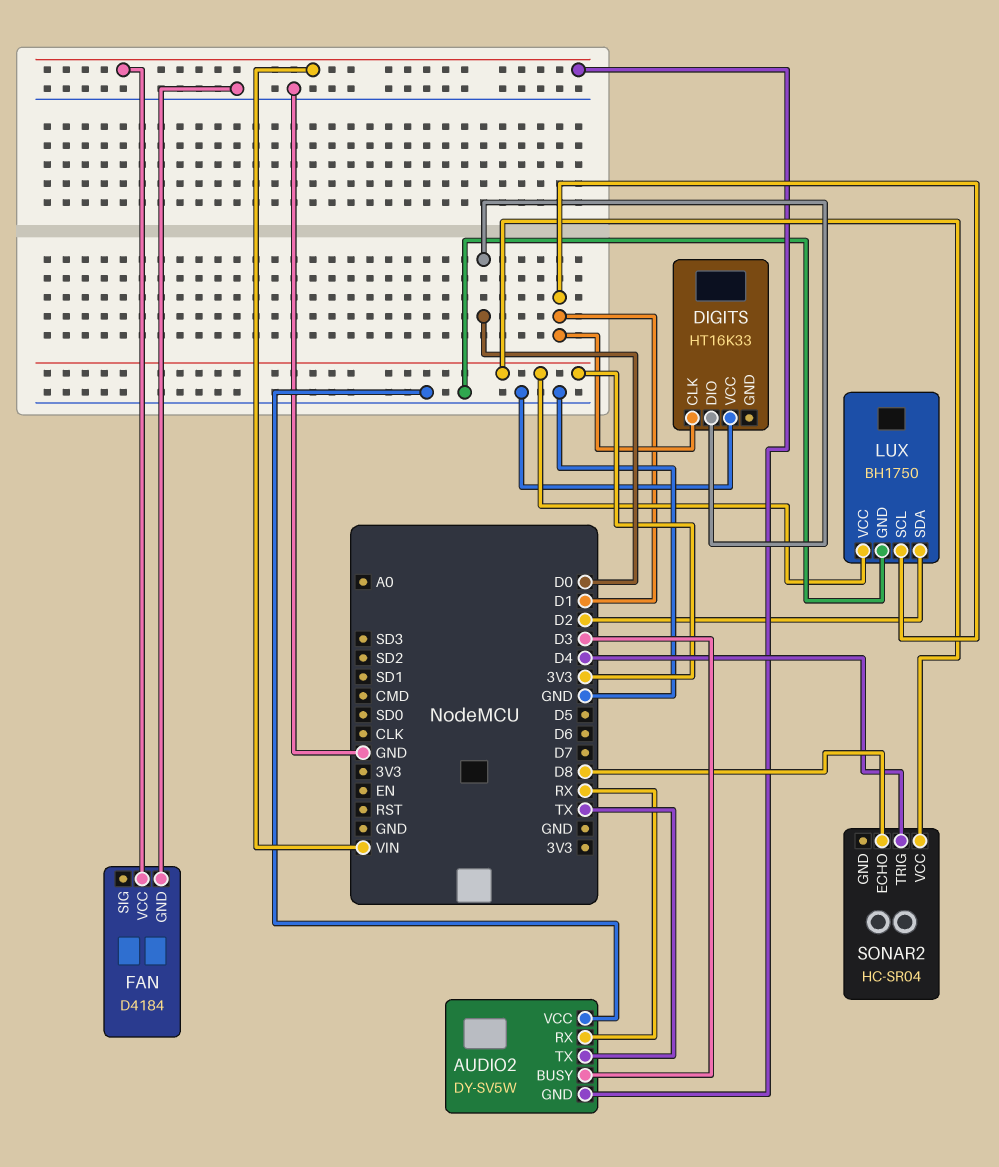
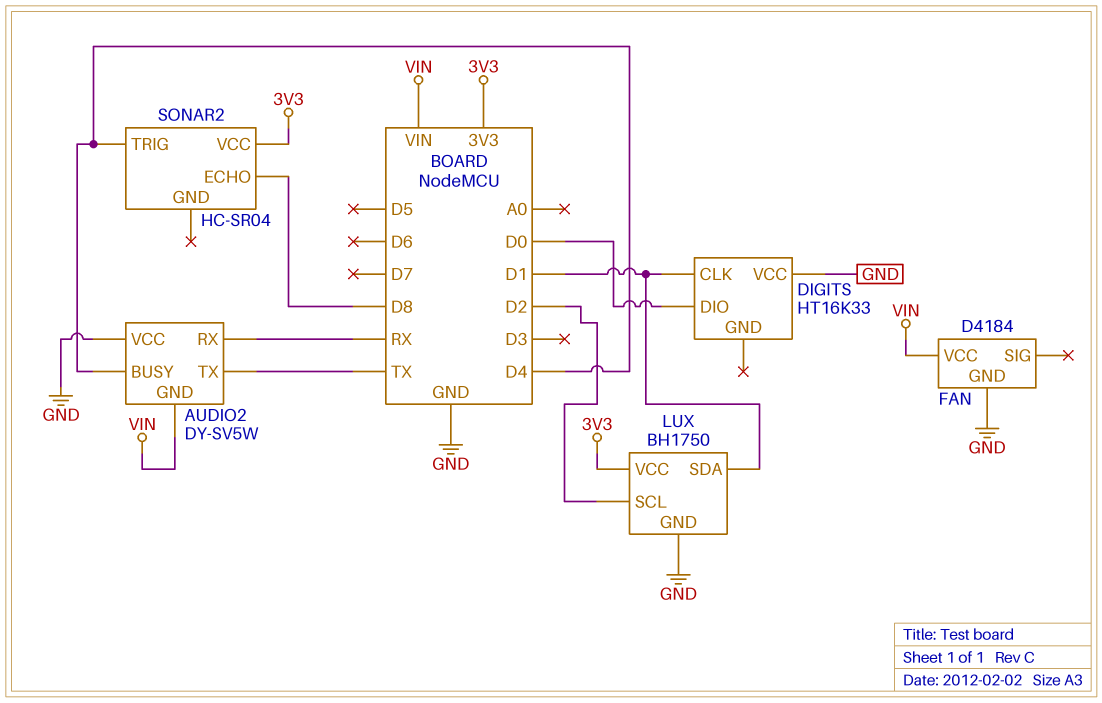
AUDIO2 pin BUSY: D3 -> D4
LUX pin SCL: D1 -> D2
LUX pin SDA: D2 -> D1

